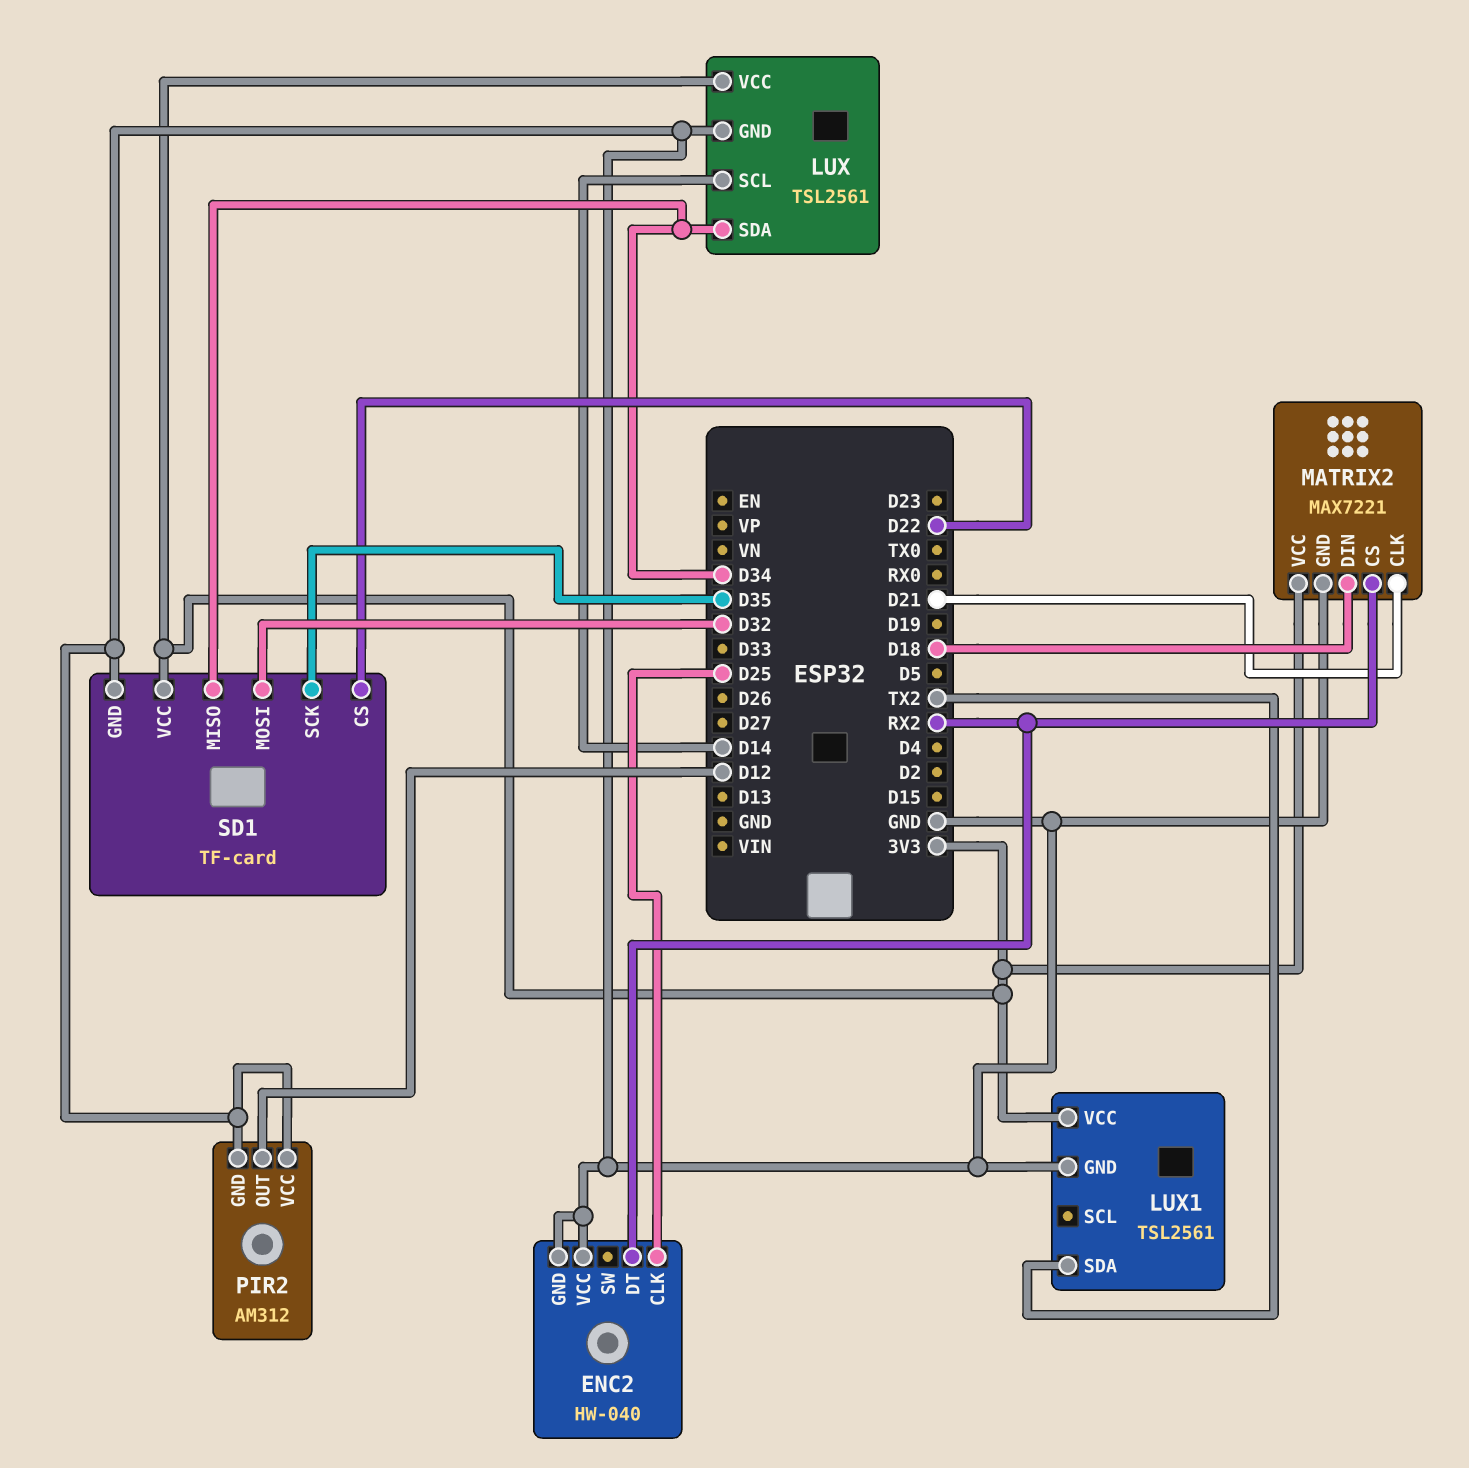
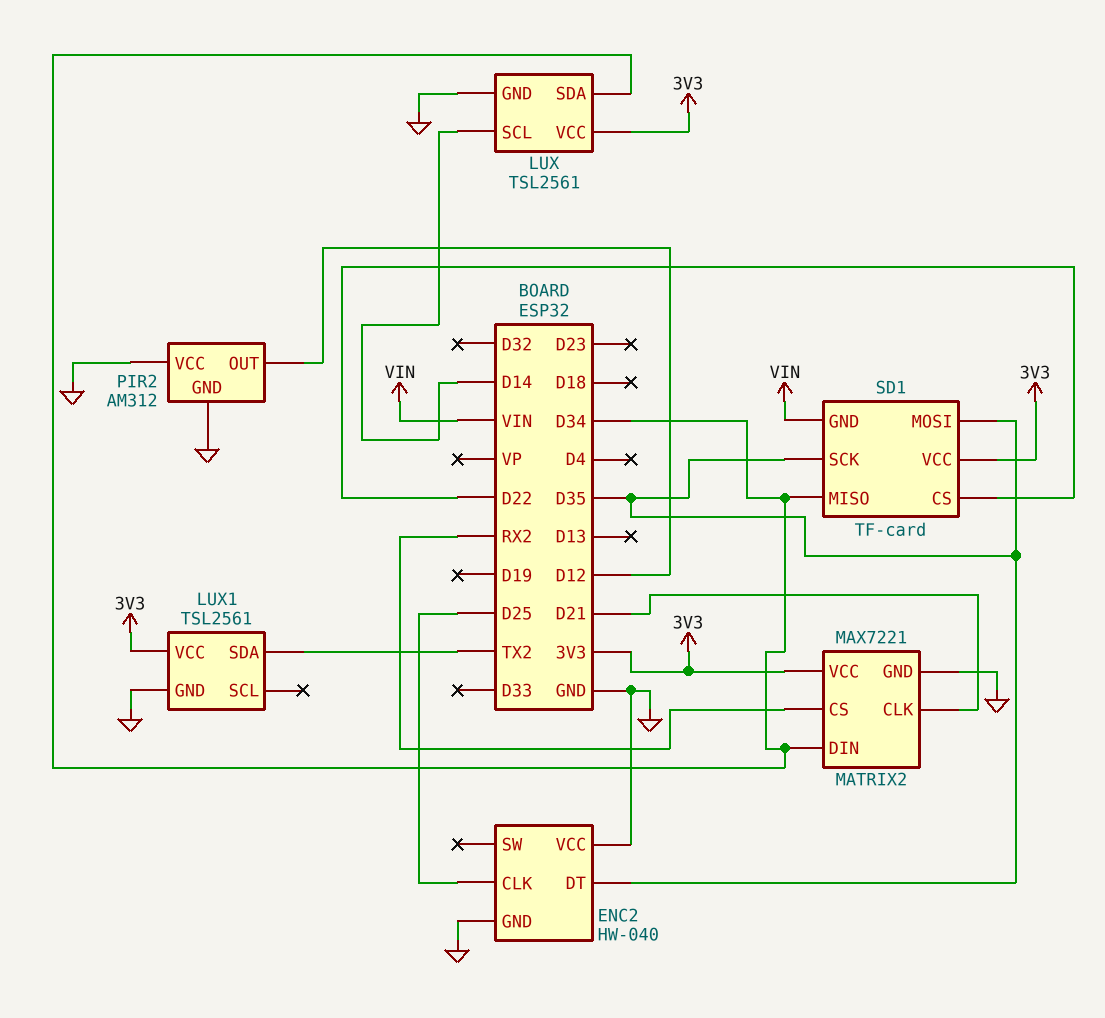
ENC2 pin DT: RX2 -> D35
MATRIX2 pin DIN: D18 -> D34
SD1 pin GND: GND -> VIN
SD1 pin MOSI: D32 -> D35

